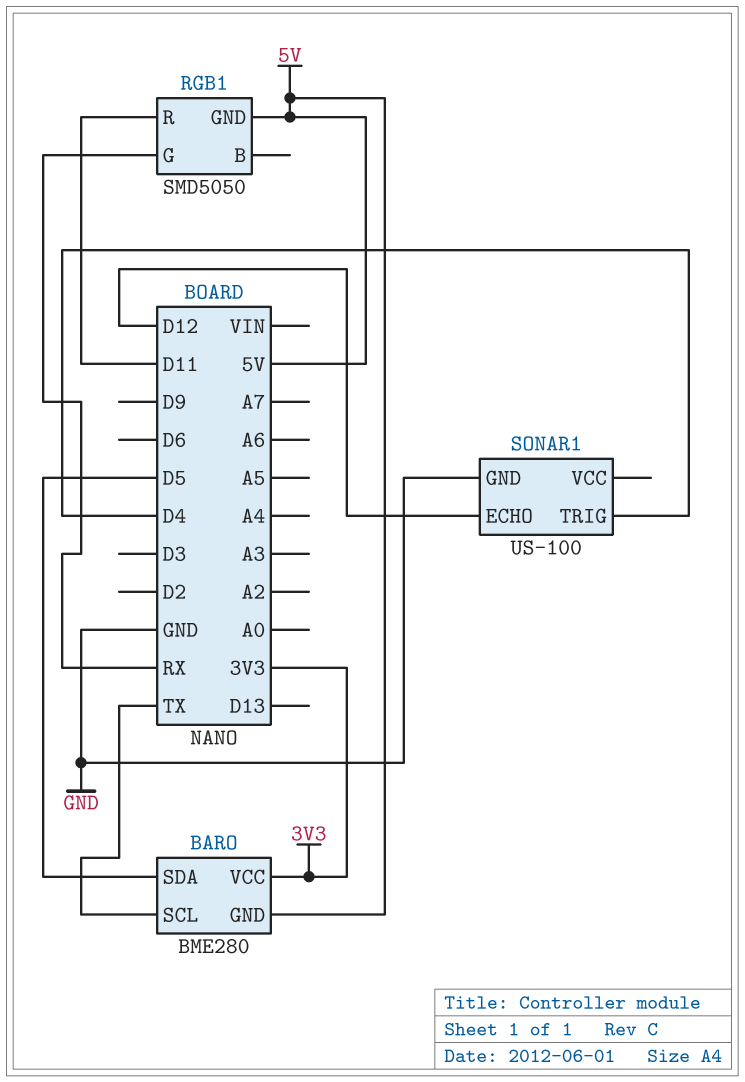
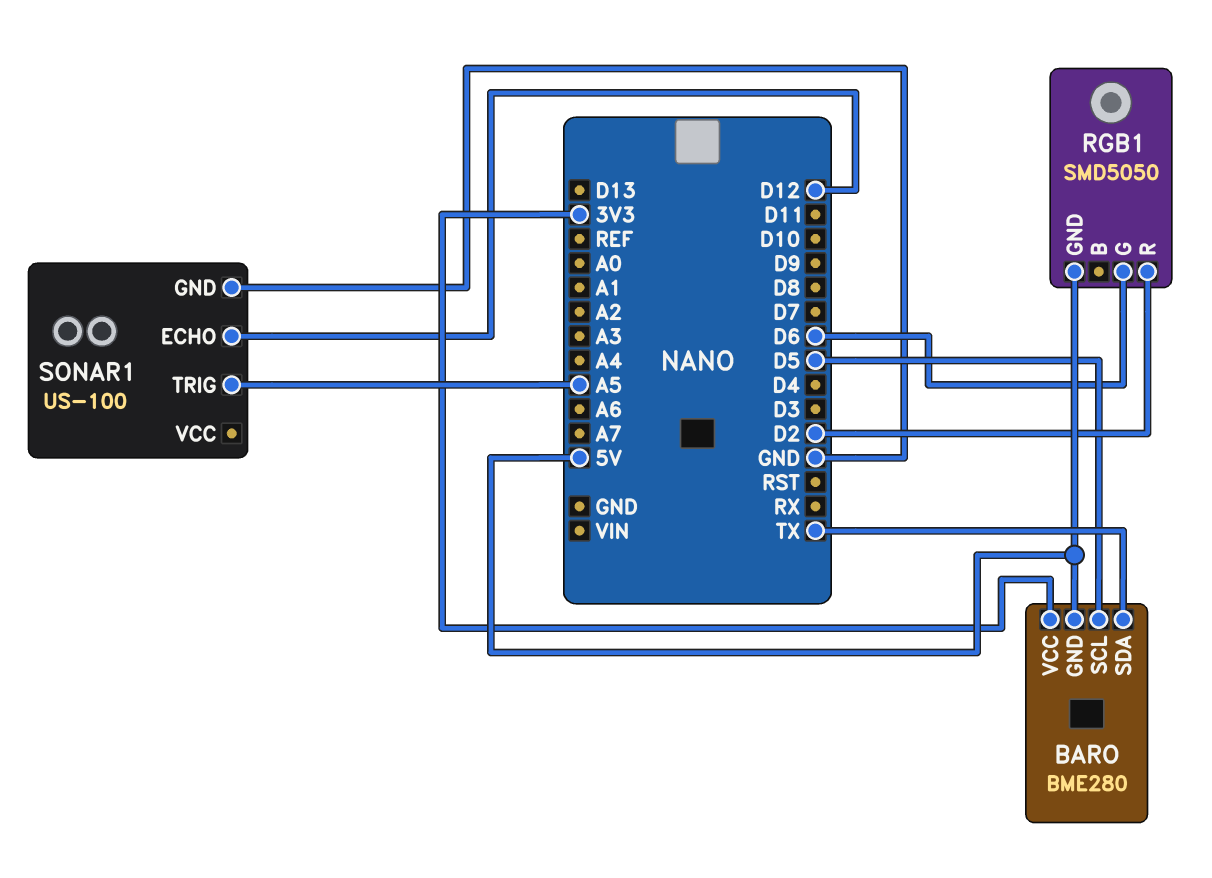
BARO pin SCL: TX -> D5
BARO pin SDA: D5 -> TX
RGB1 pin G: RX -> D6
RGB1 pin R: D11 -> D2
SONAR1 pin TRIG: D4 -> A5

